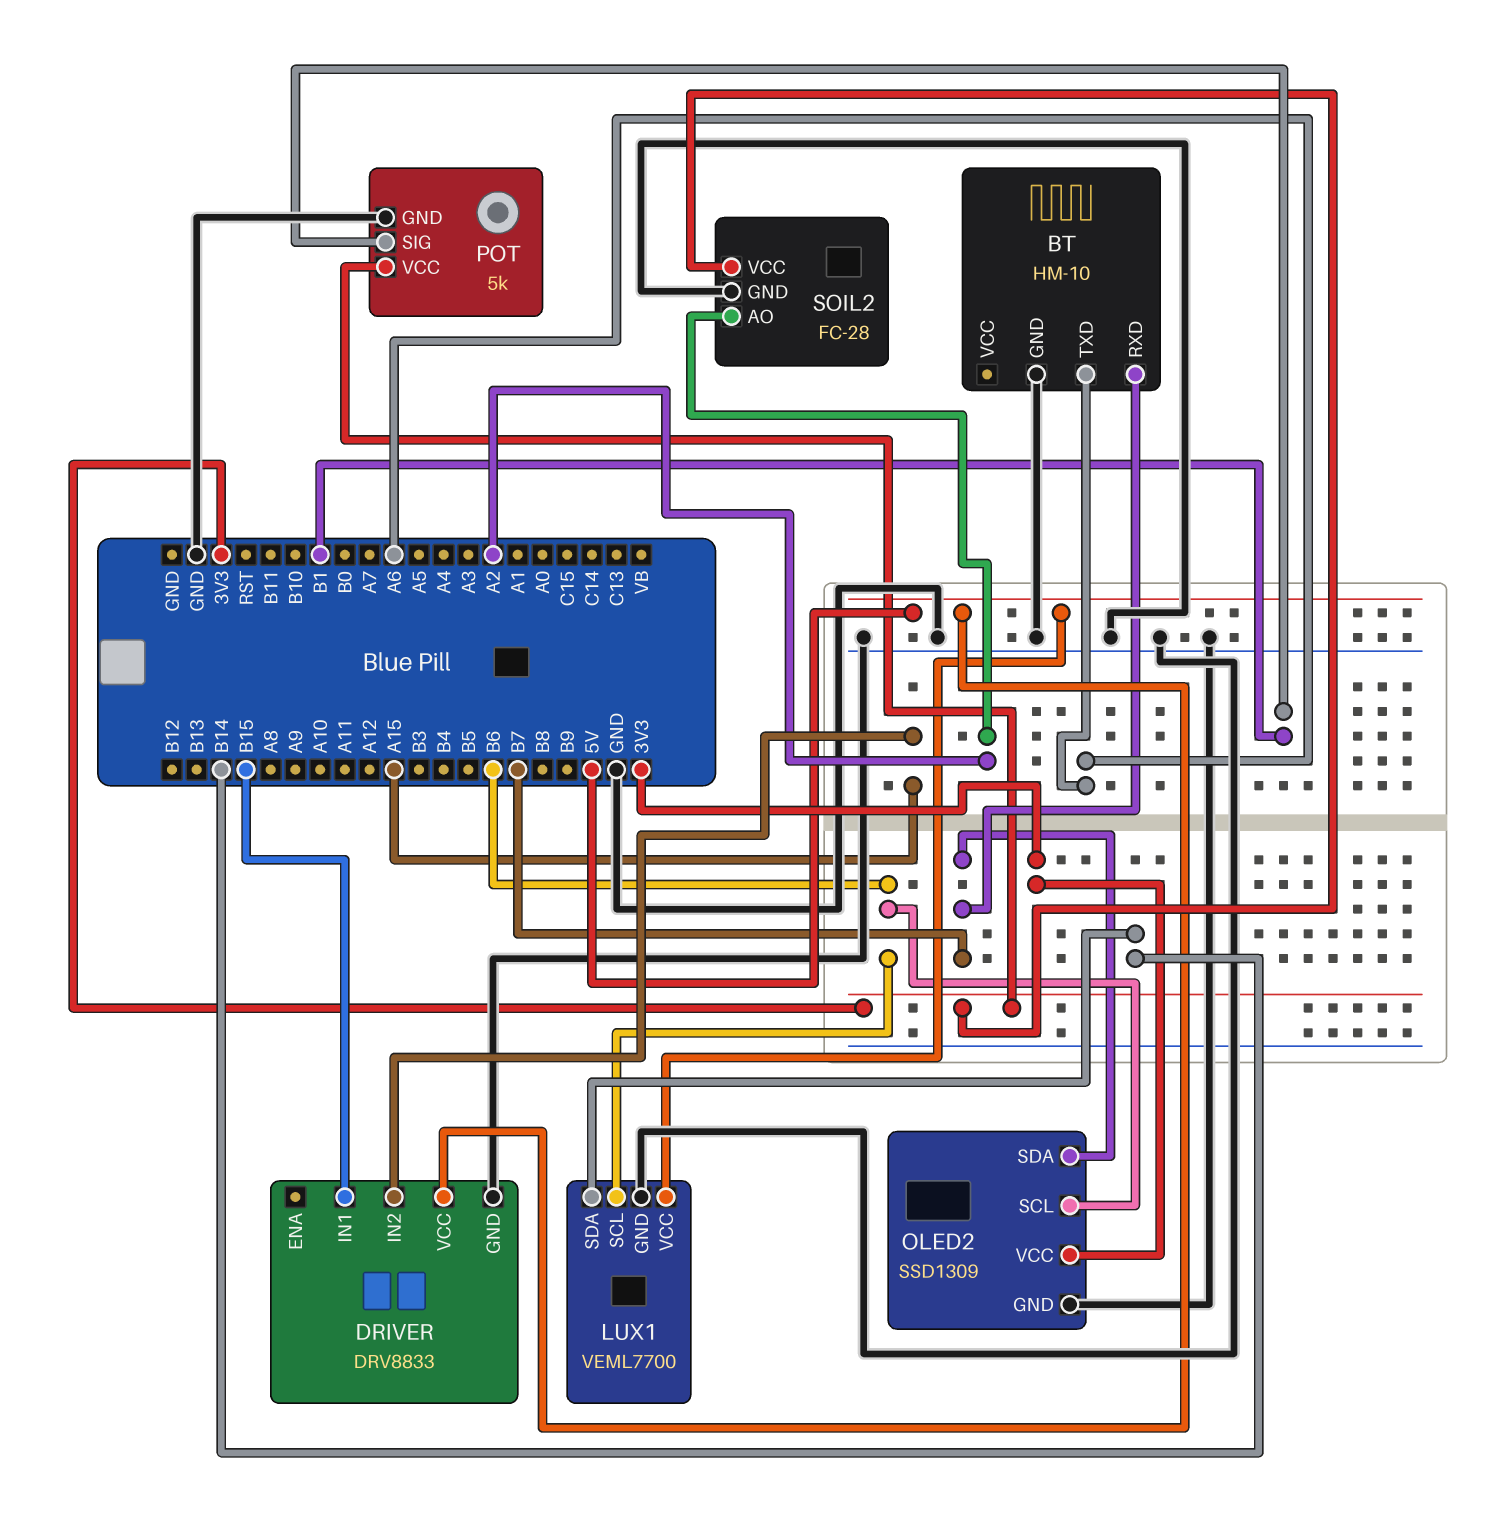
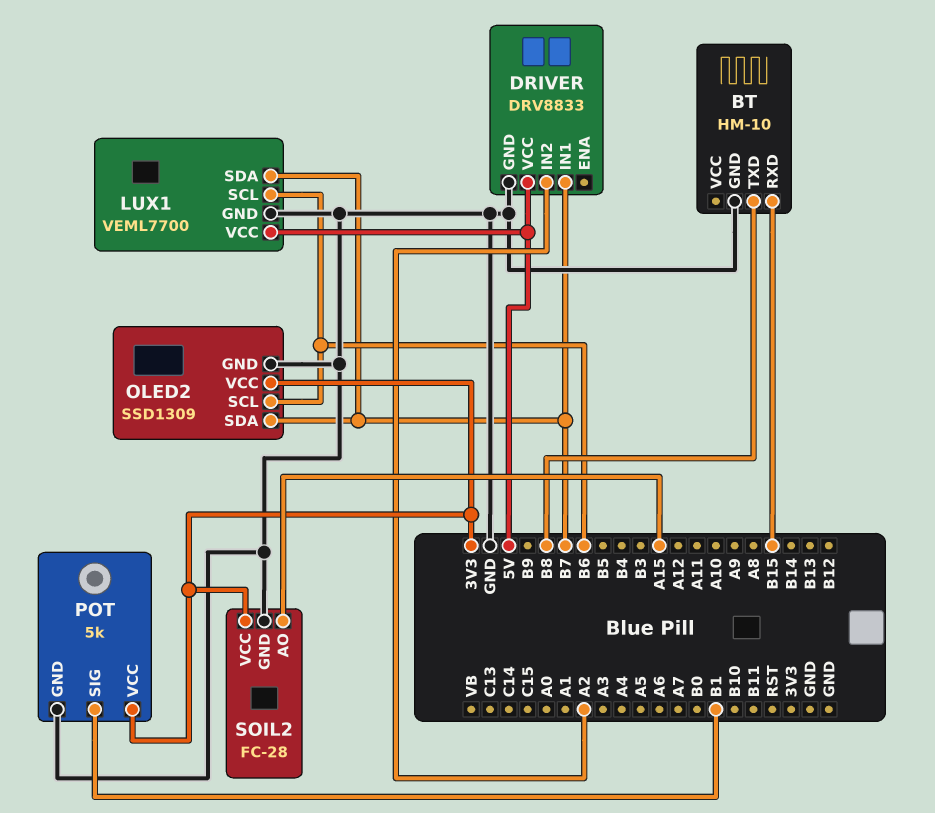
BT pin RXD: B7 -> B15
BT pin TXD: A6 -> B8
DRIVER pin IN1: B15 -> B7
DRIVER pin IN2: A15 -> A2
LUX1 pin SDA: B14 -> B7
SOIL2 pin AO: A2 -> A15

